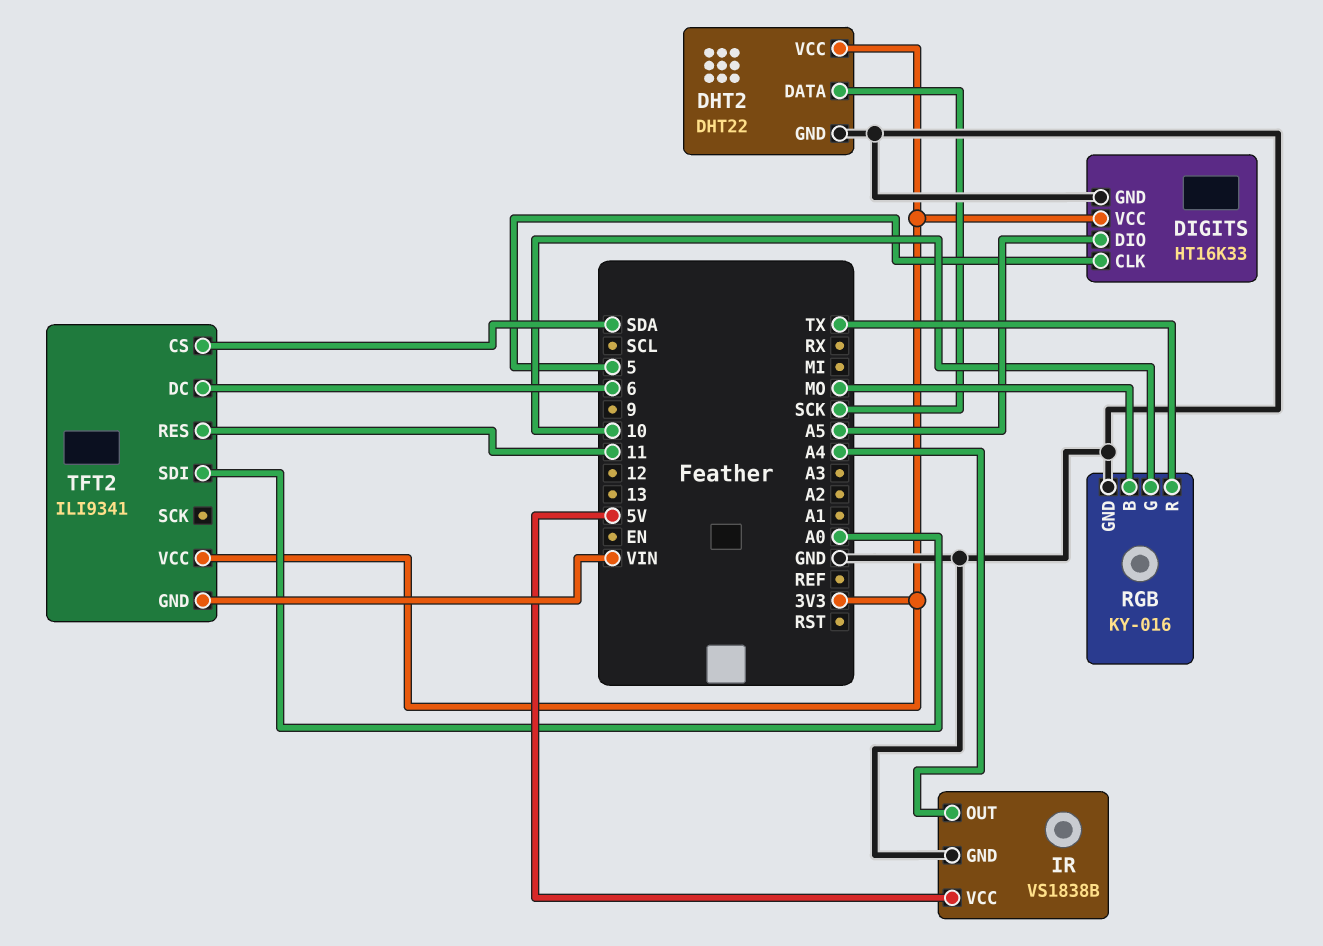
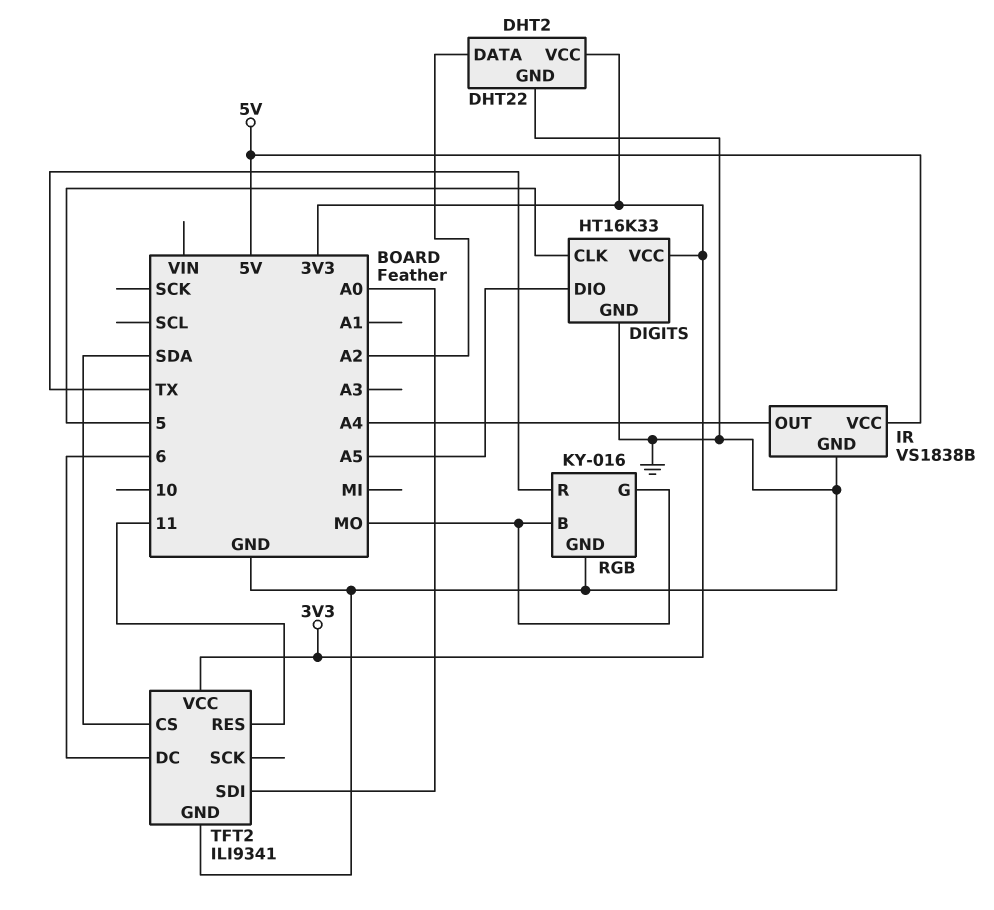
DHT2 pin DATA: SCK -> A2
RGB pin G: 10 -> MO
TFT2 pin GND: VIN -> GND

